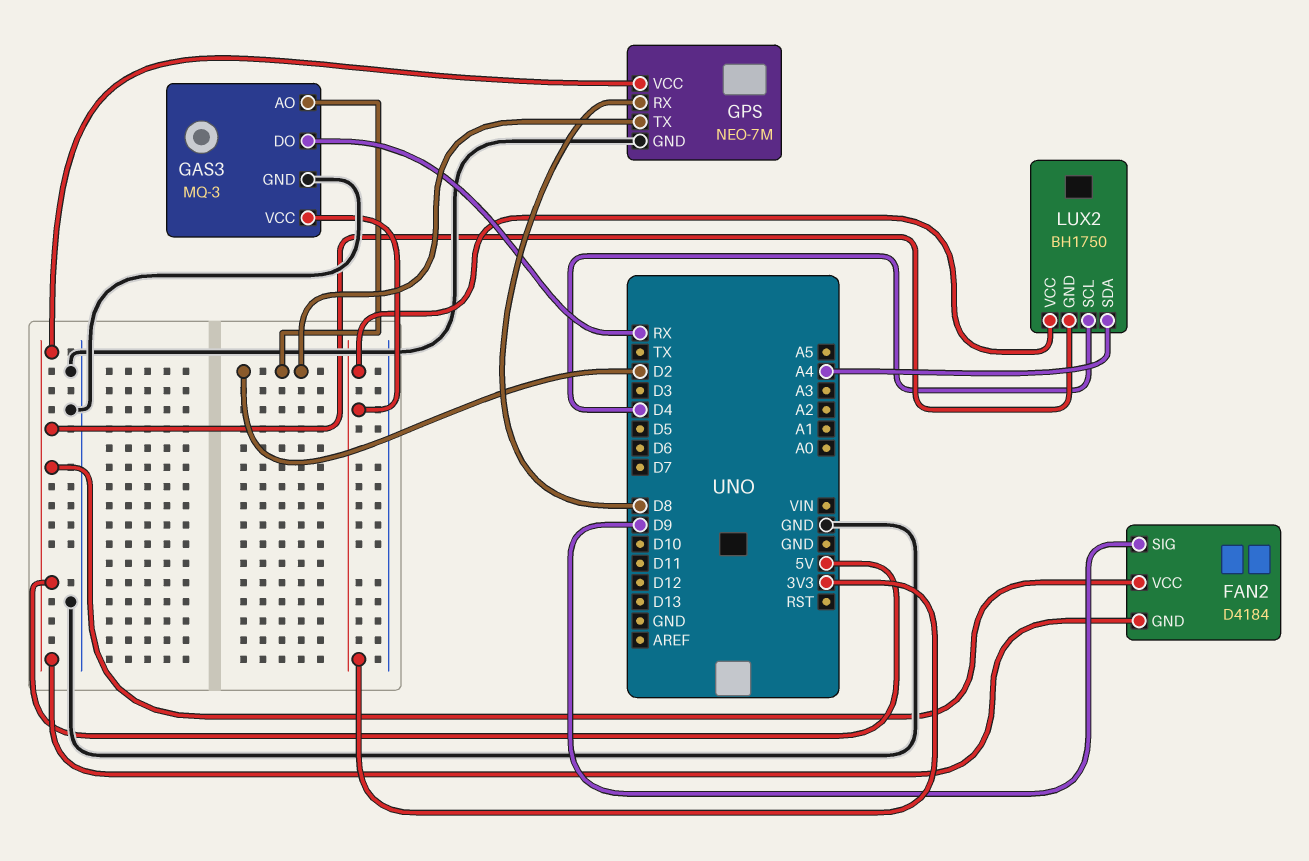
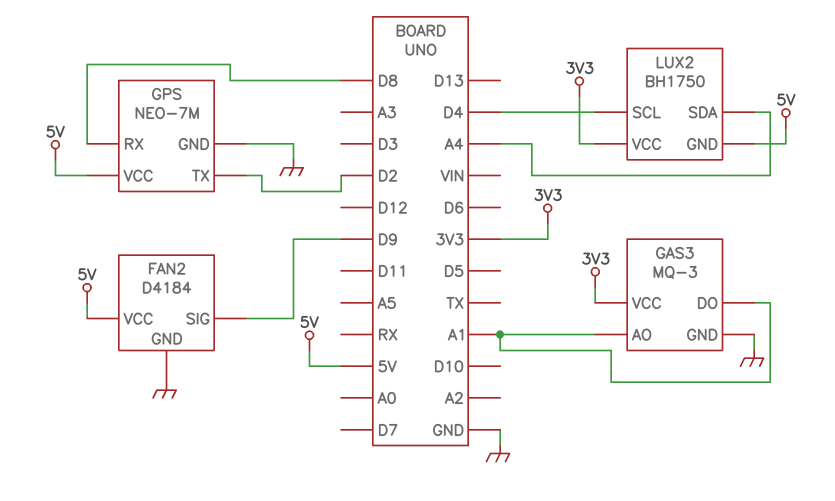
FAN2 pin GND: 5V -> GND
GAS3 pin AO: D2 -> A1
GAS3 pin DO: RX -> A1

